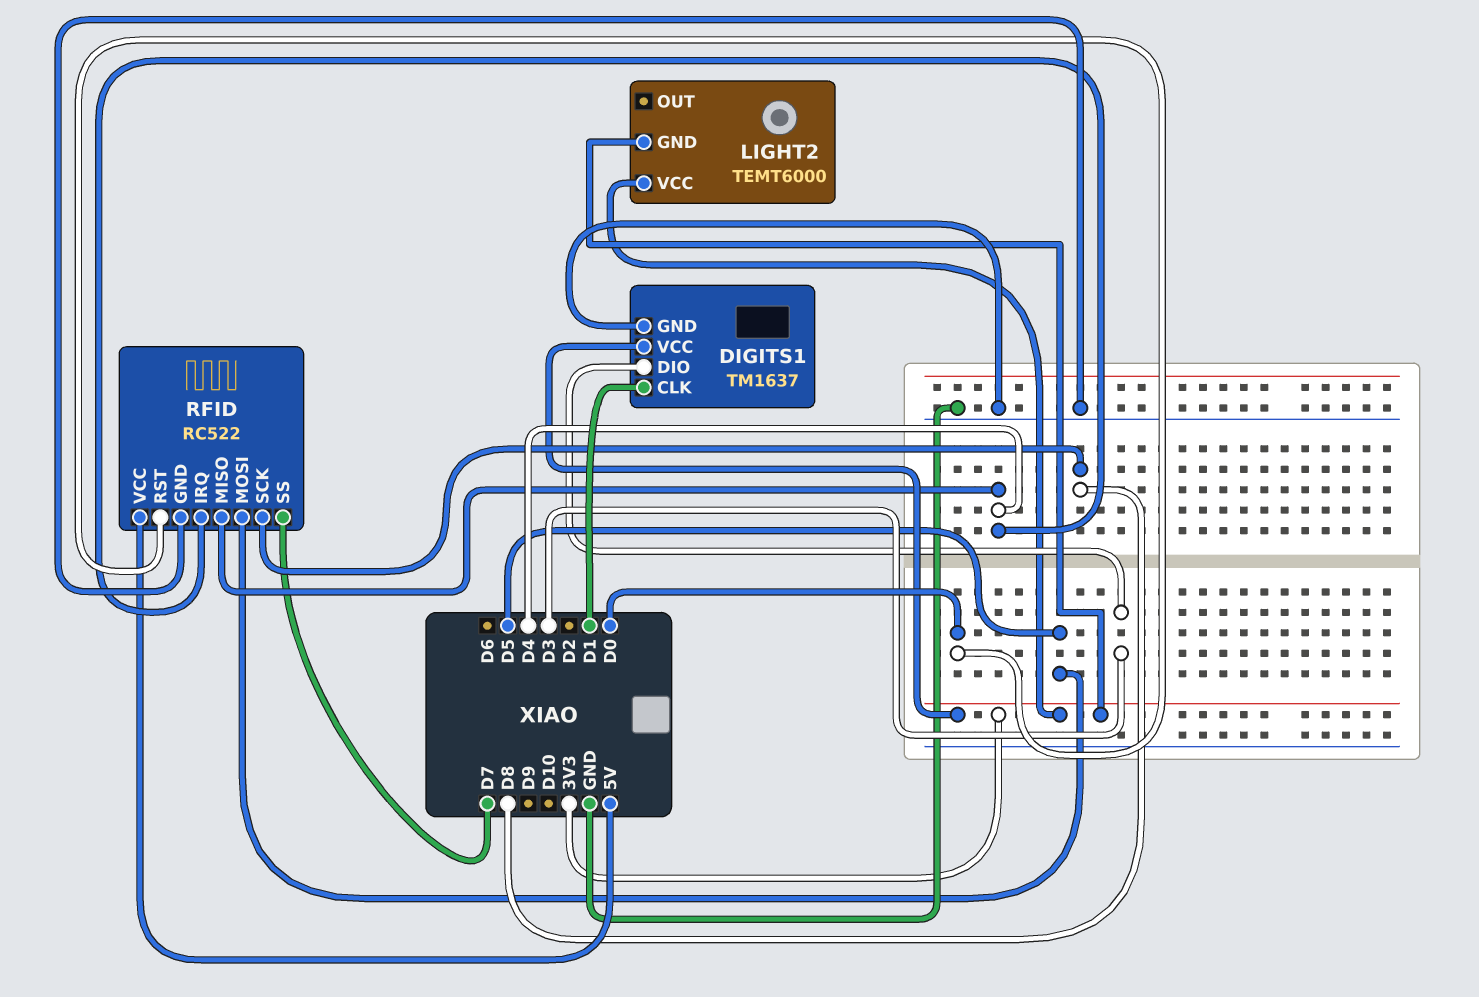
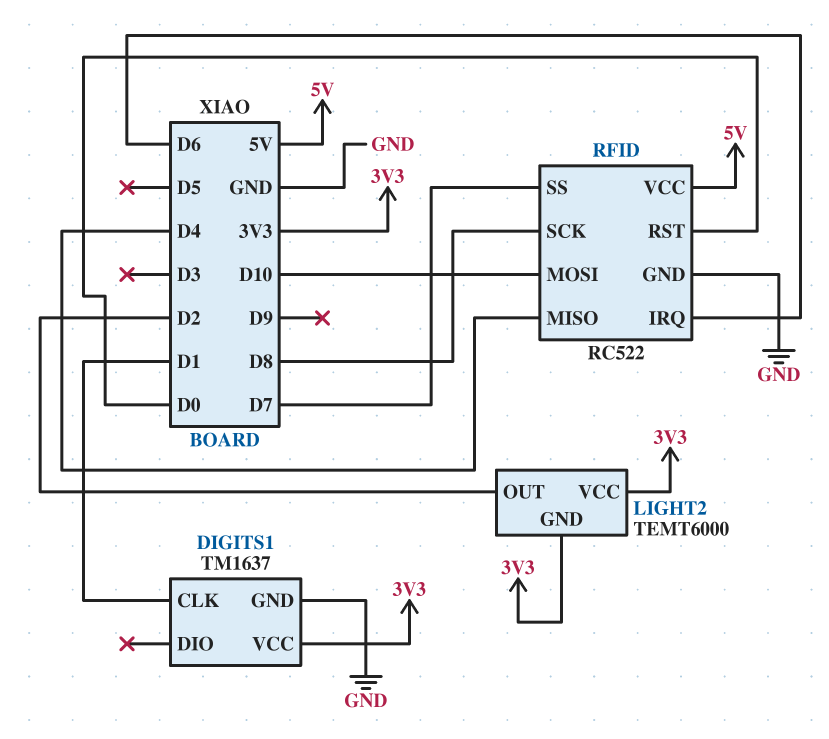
DIGITS1 pin DIO: D3 -> none
LIGHT2 pin OUT: none -> D2
RFID pin IRQ: D4 -> D6
RFID pin MOSI: D5 -> D10

